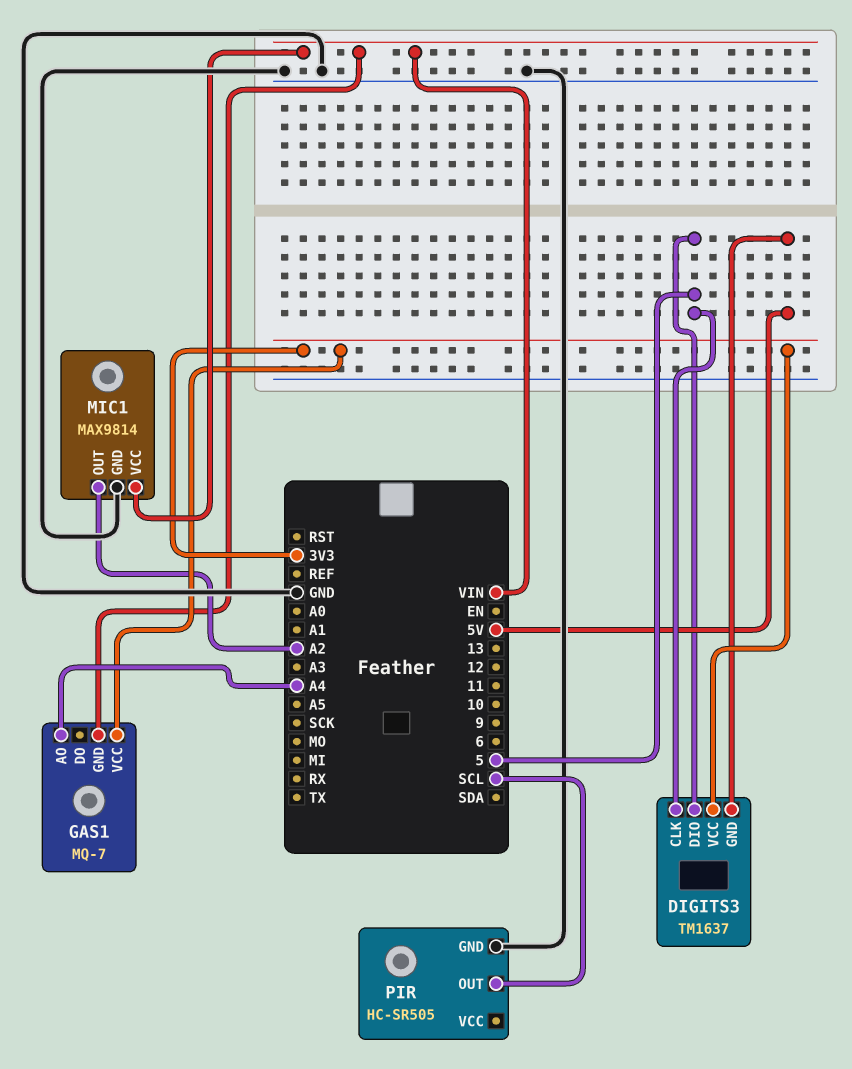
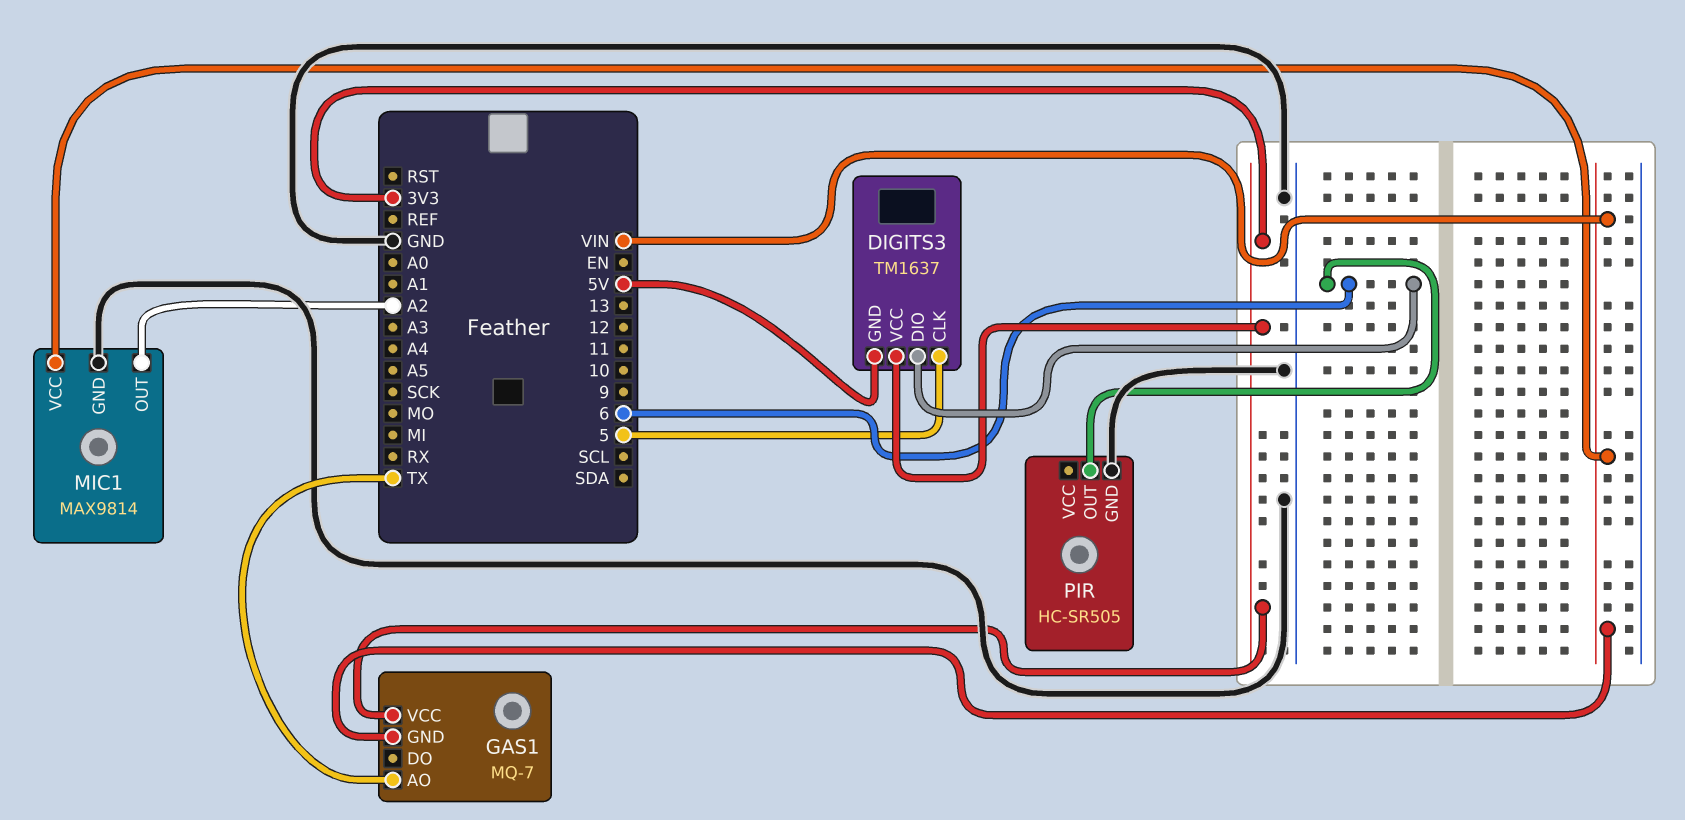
DIGITS3 pin DIO: 5 -> 6
GAS1 pin AO: A4 -> TX
PIR pin OUT: SCL -> 6

